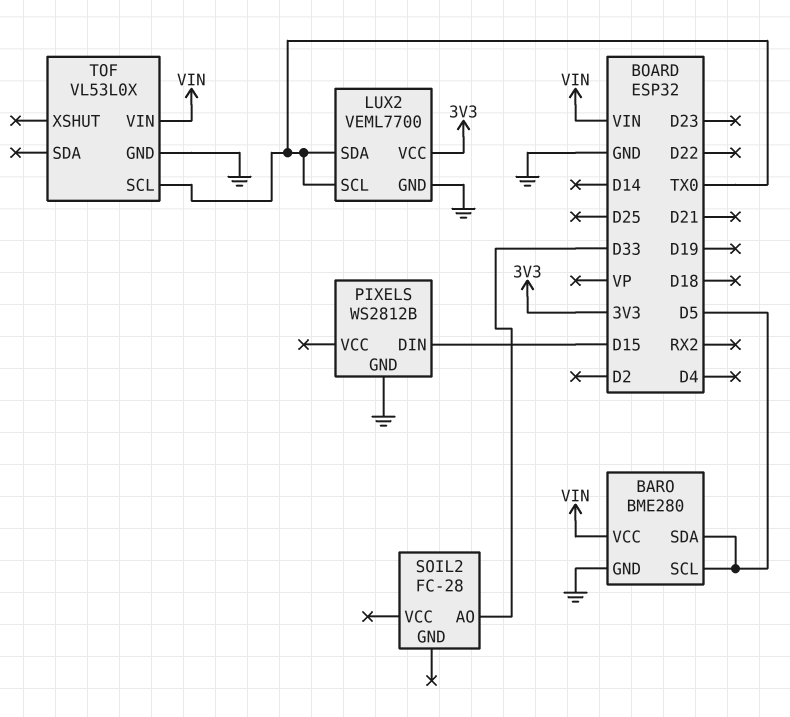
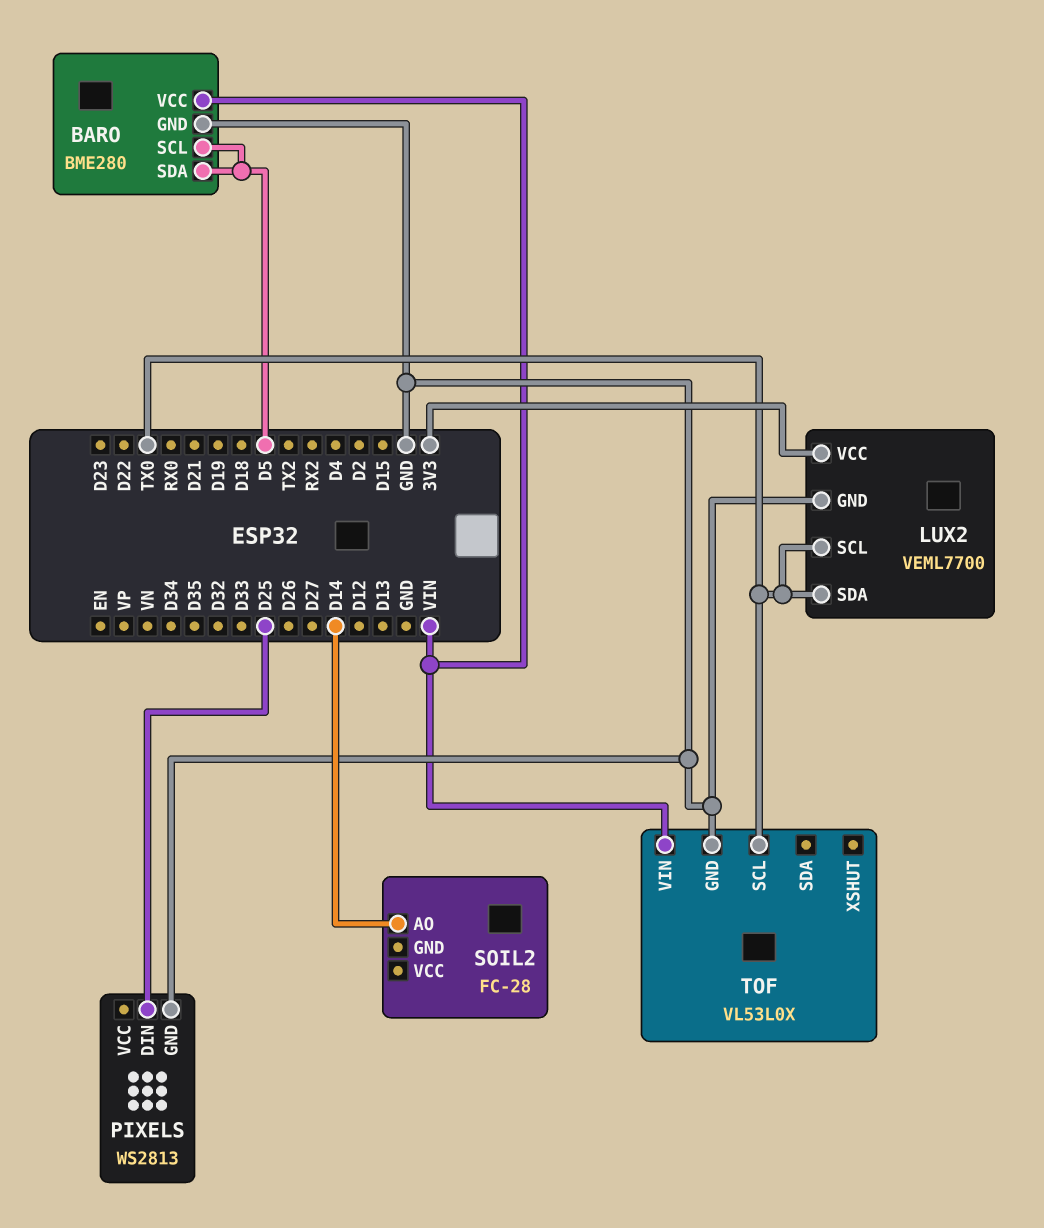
PIXELS: WS2812B -> WS2813
PIXELS pin DIN: D15 -> D25
SOIL2 pin AO: D33 -> D14

